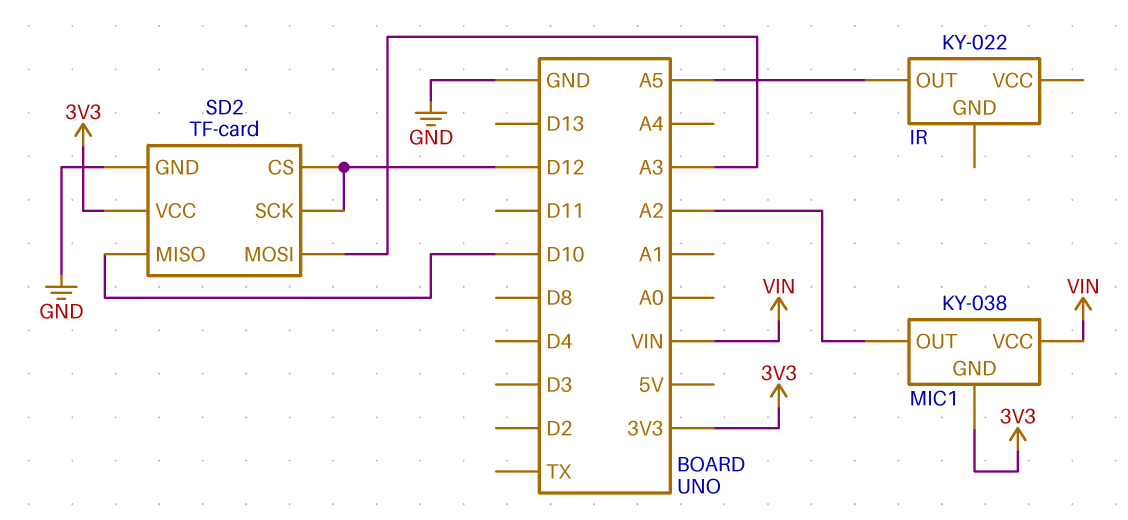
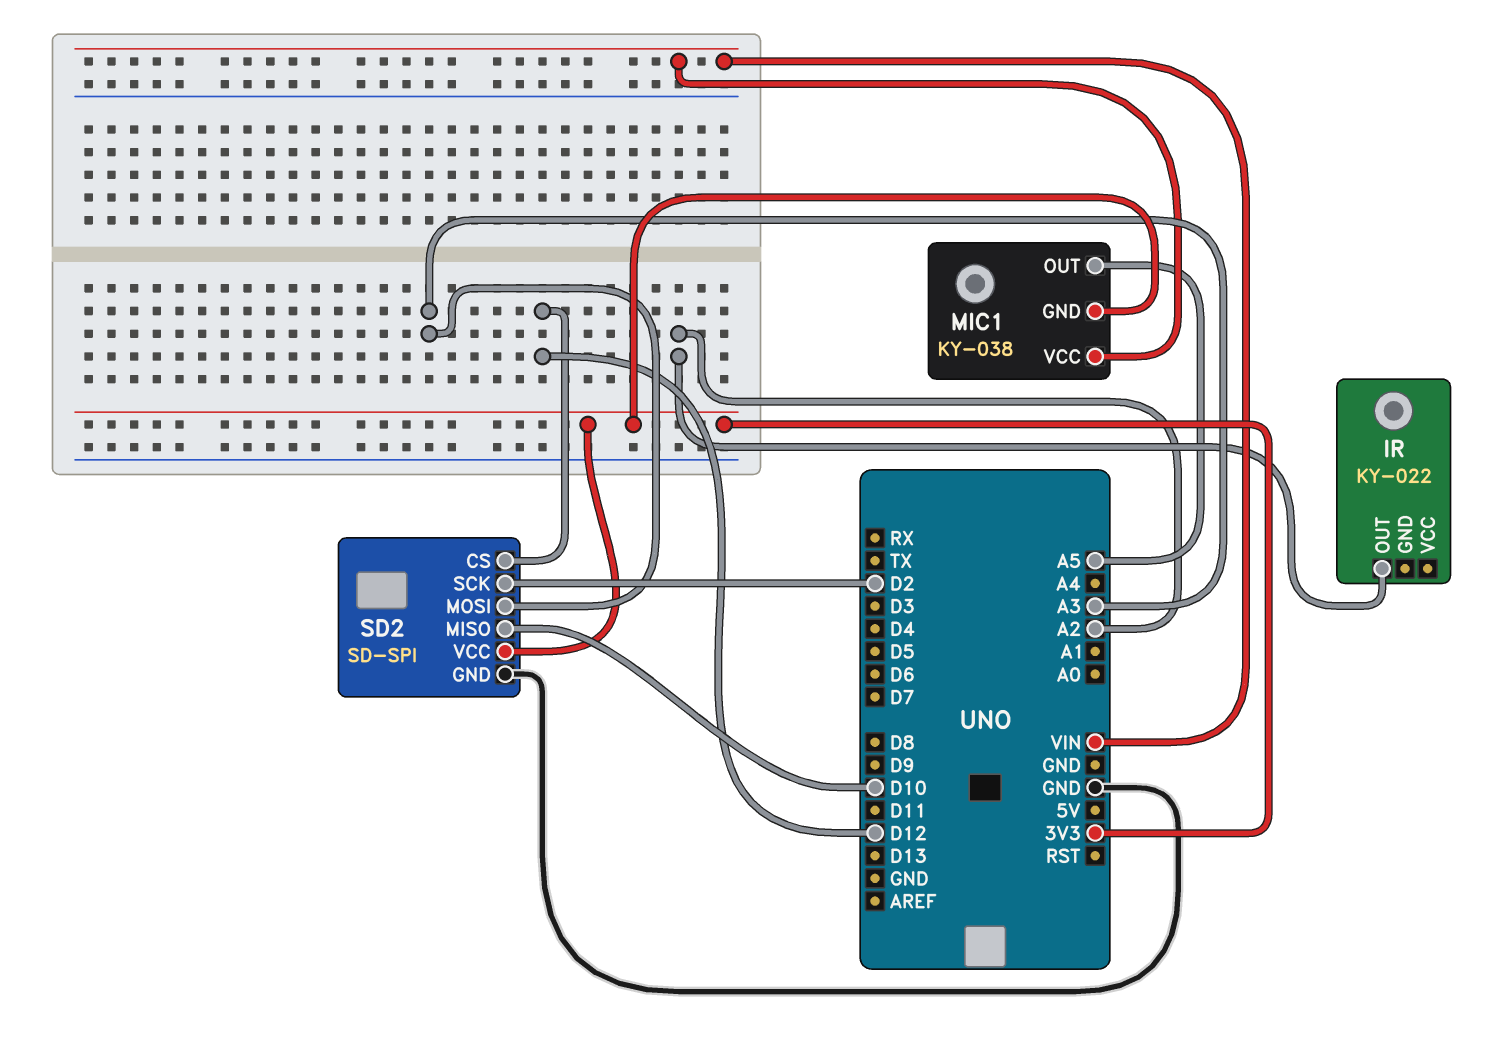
IR pin OUT: A5 -> A2
MIC1 pin OUT: A2 -> A5
SD2: TF-card -> SD-SPI
SD2 pin SCK: D12 -> D2

